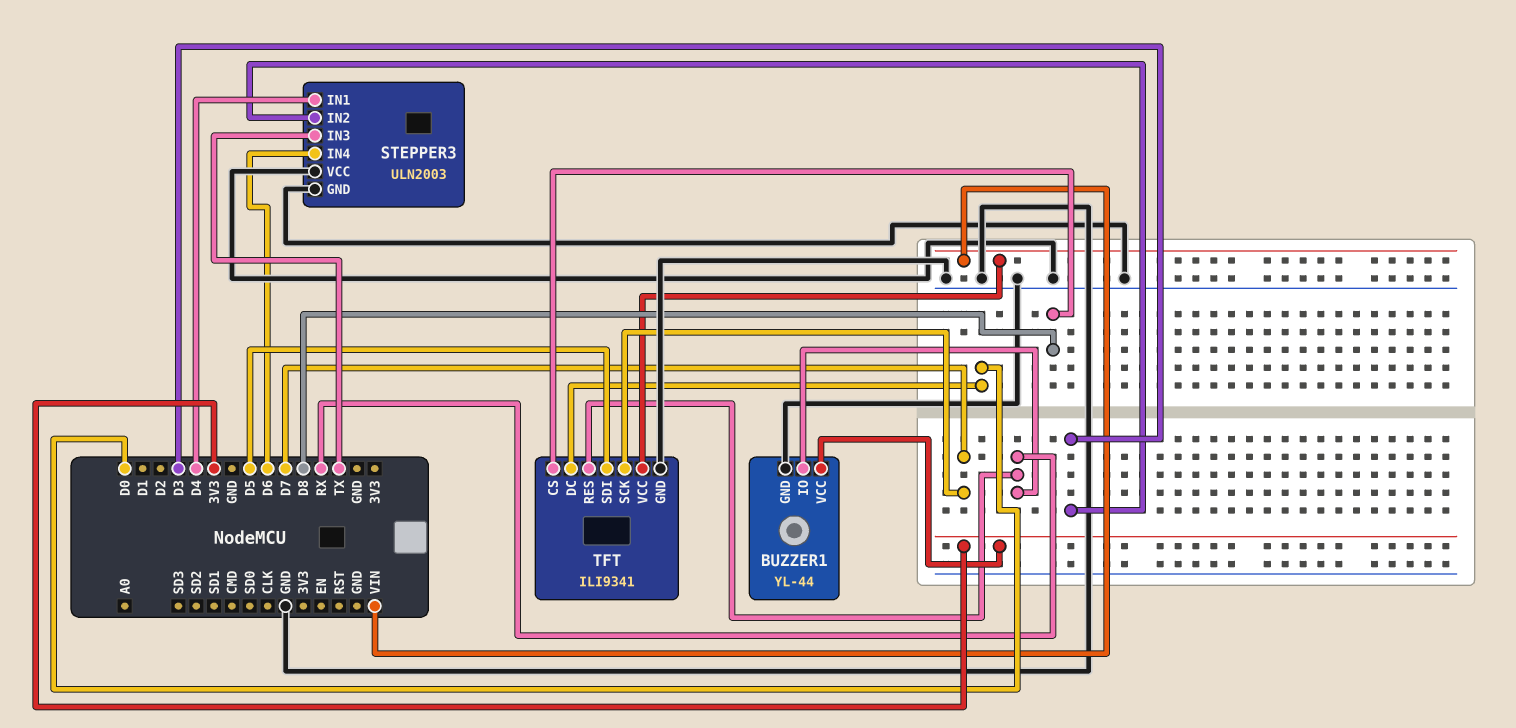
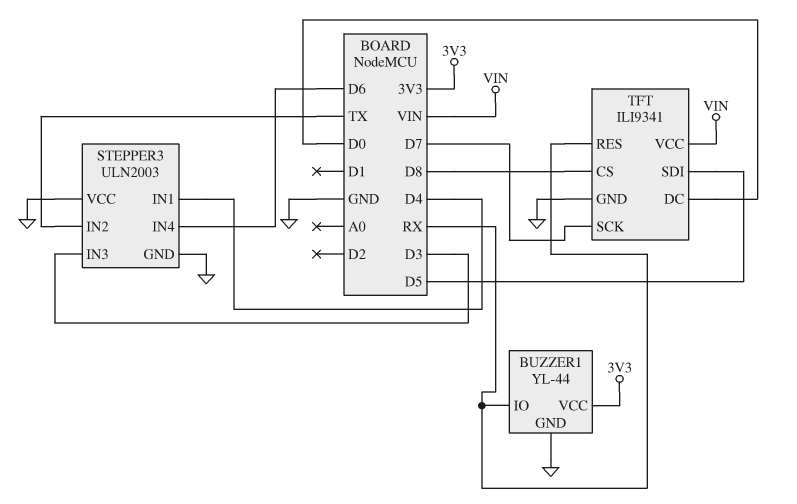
STEPPER3 pin IN2: D3 -> TX
STEPPER3 pin IN3: TX -> D3

